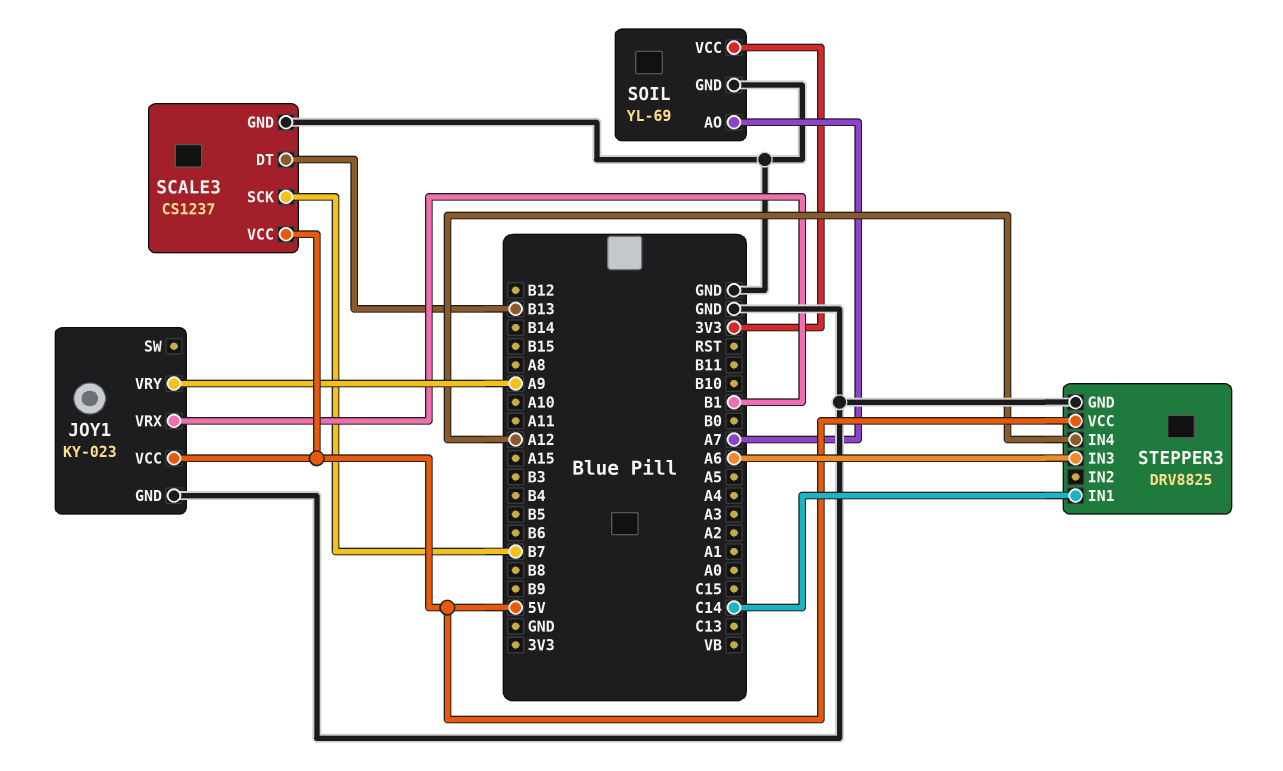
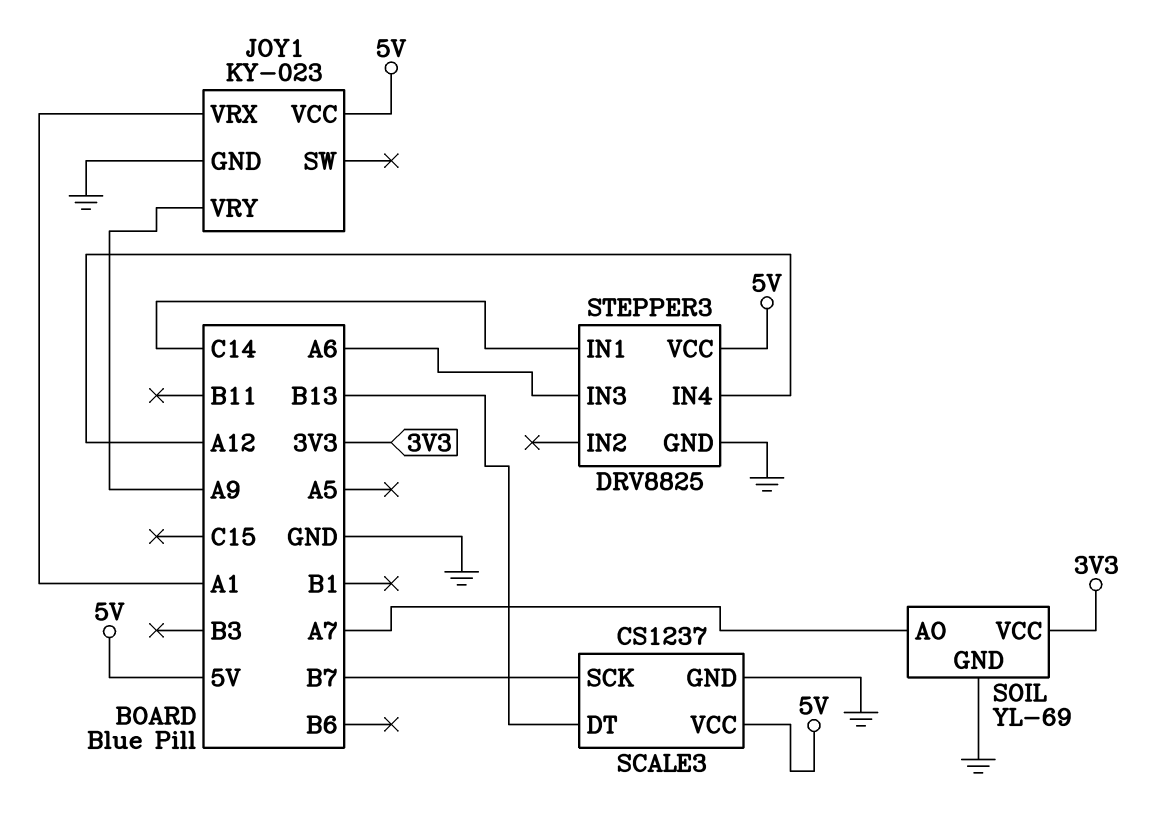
JOY1 pin VRX: B1 -> A1

